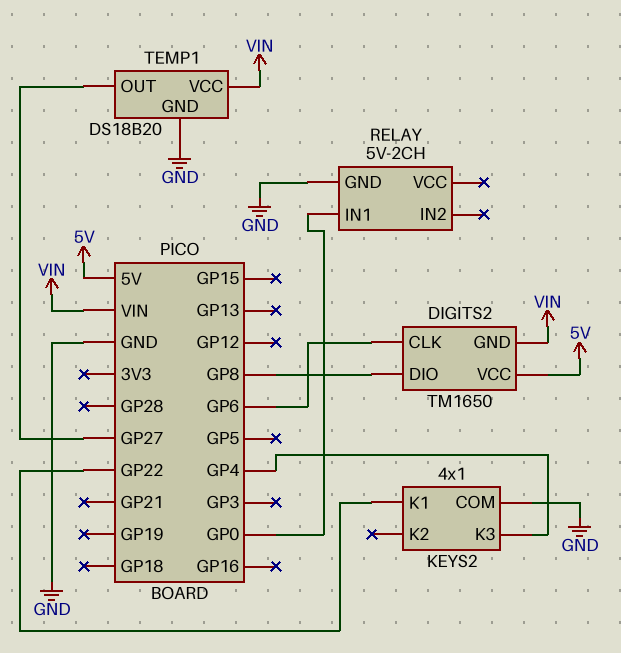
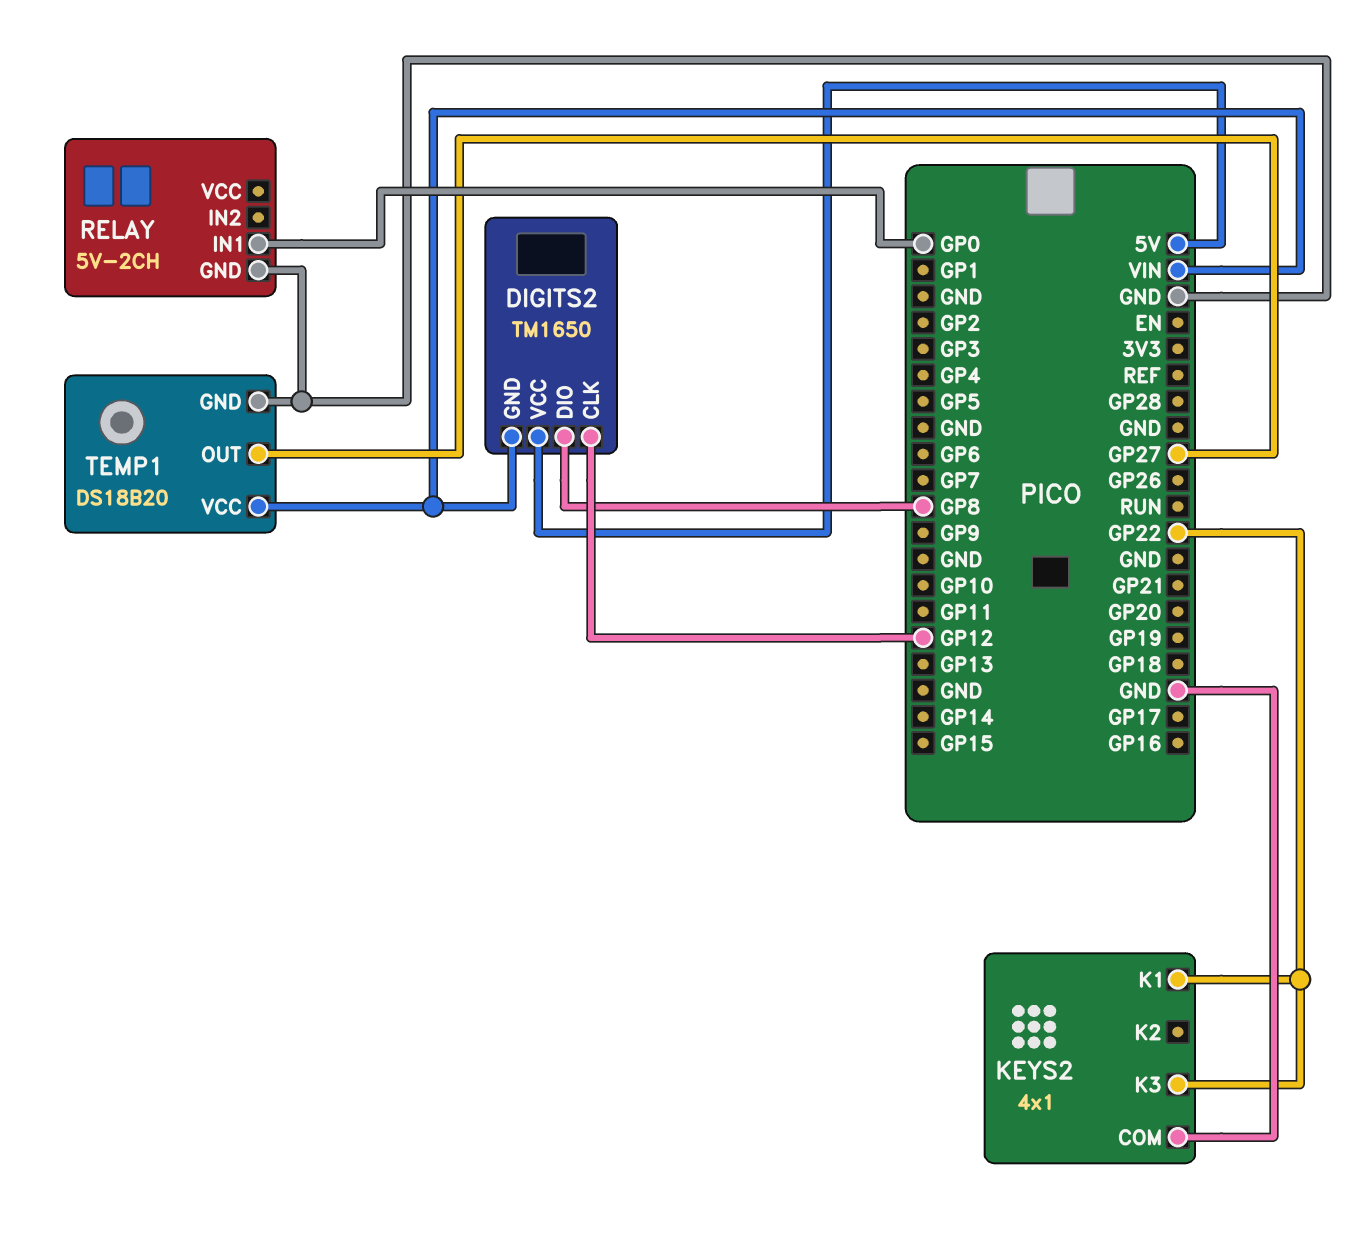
DIGITS2 pin CLK: GP6 -> GP12
KEYS2 pin K3: GP4 -> GP22

